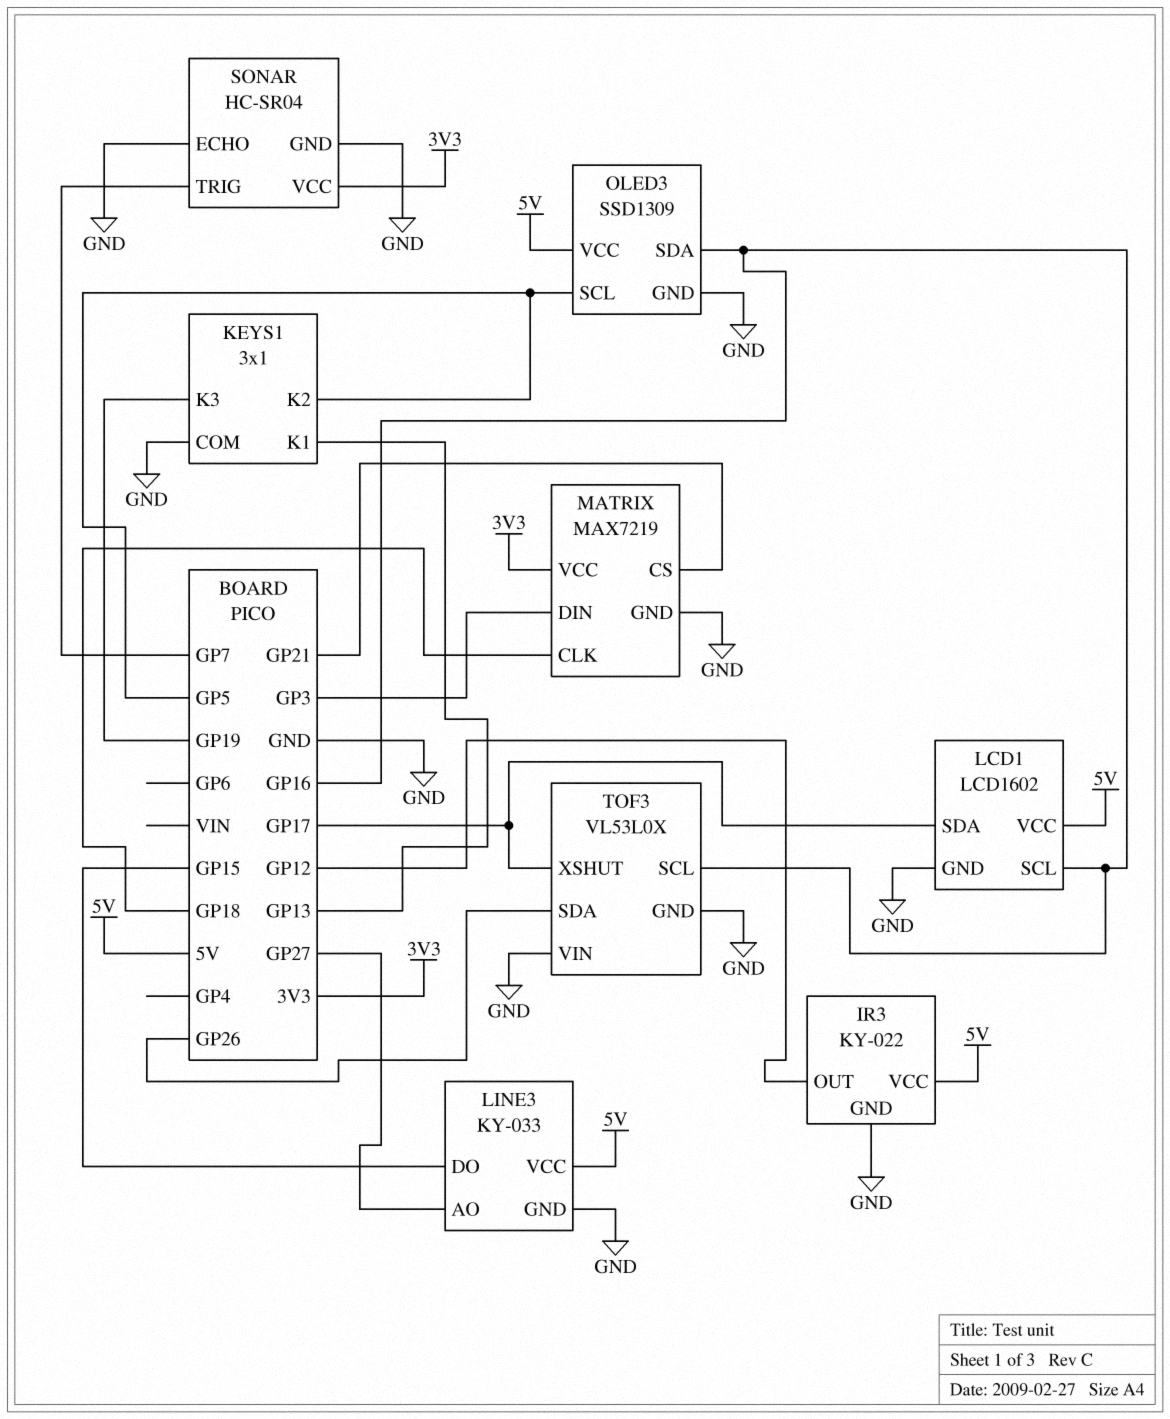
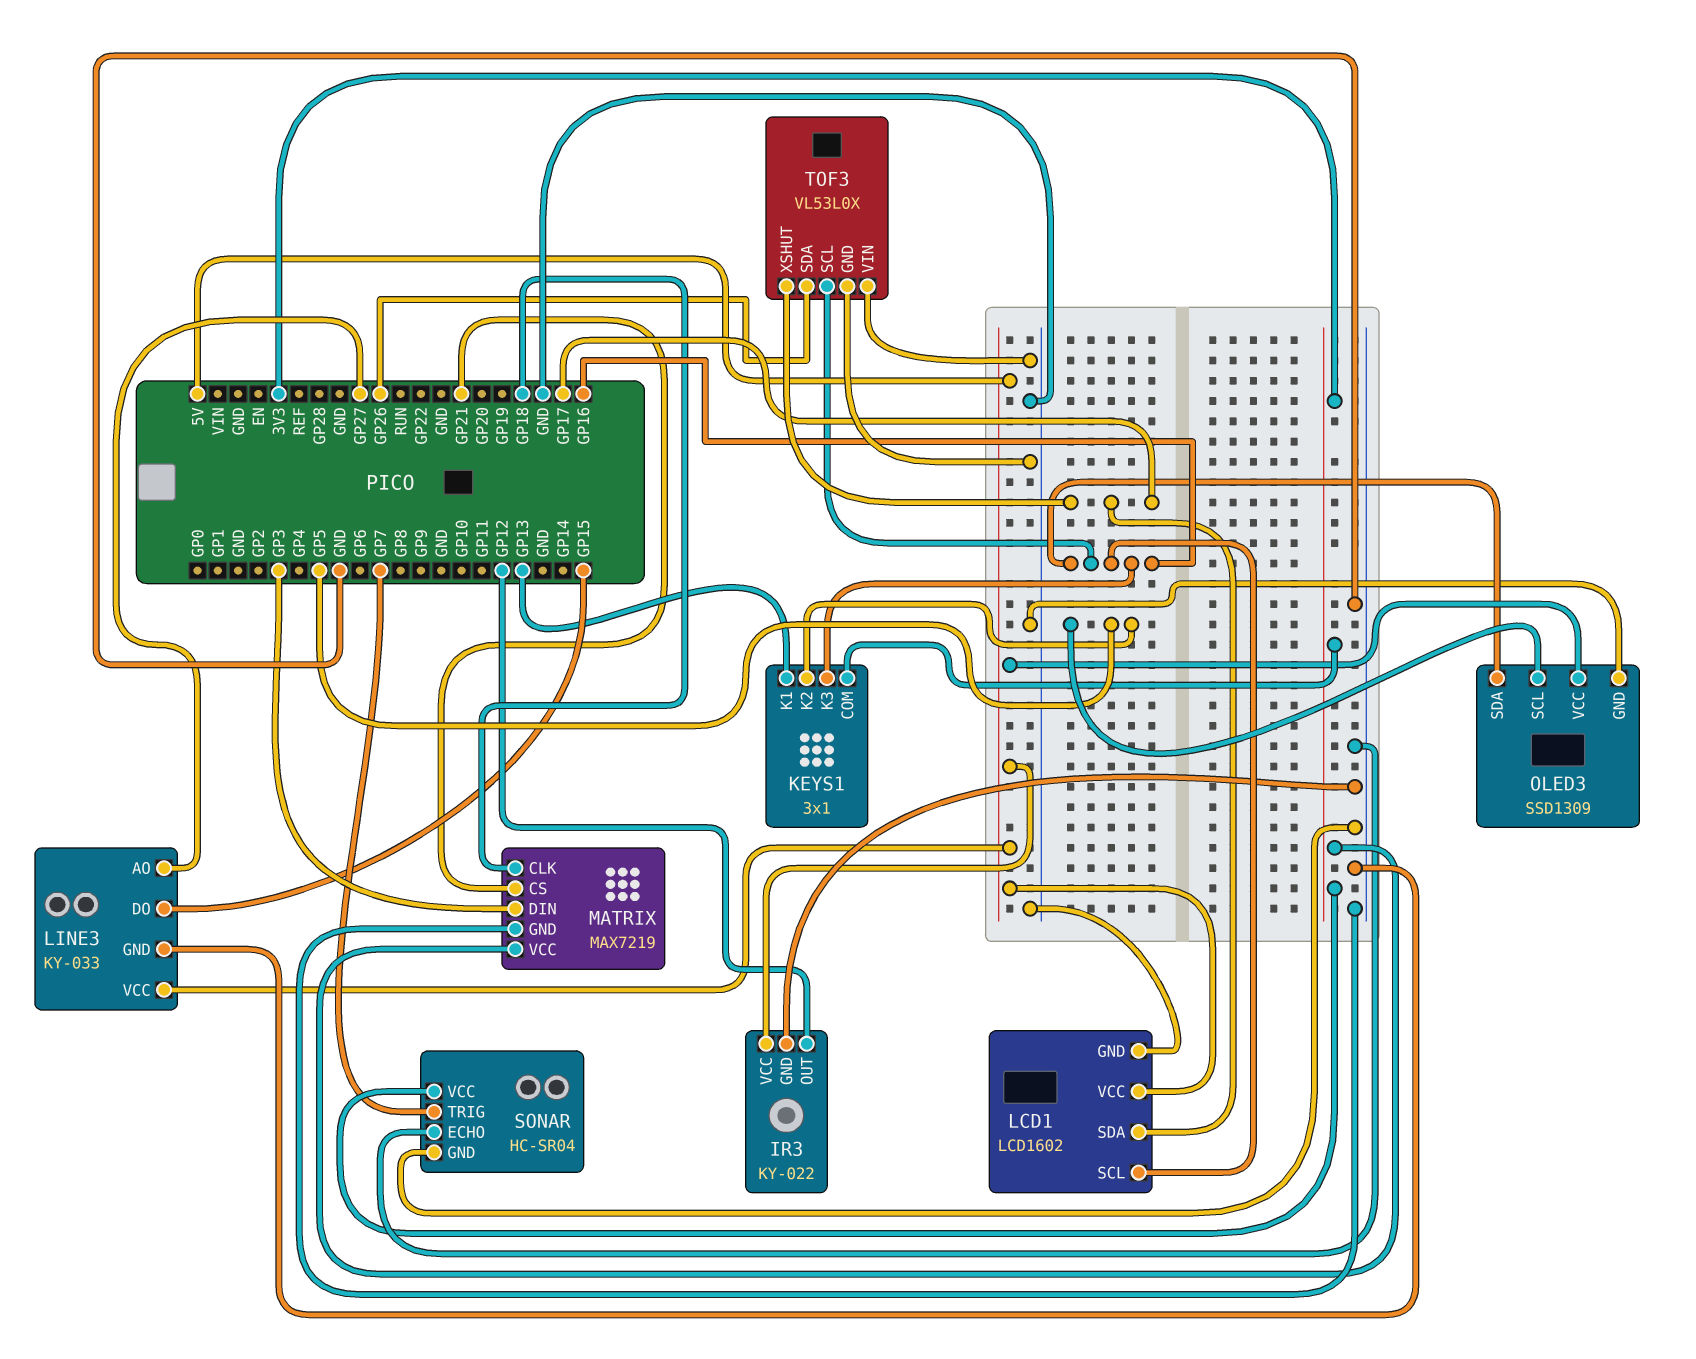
KEYS1 pin COM: GND -> 3V3
KEYS1 pin K3: GP19 -> GP16

